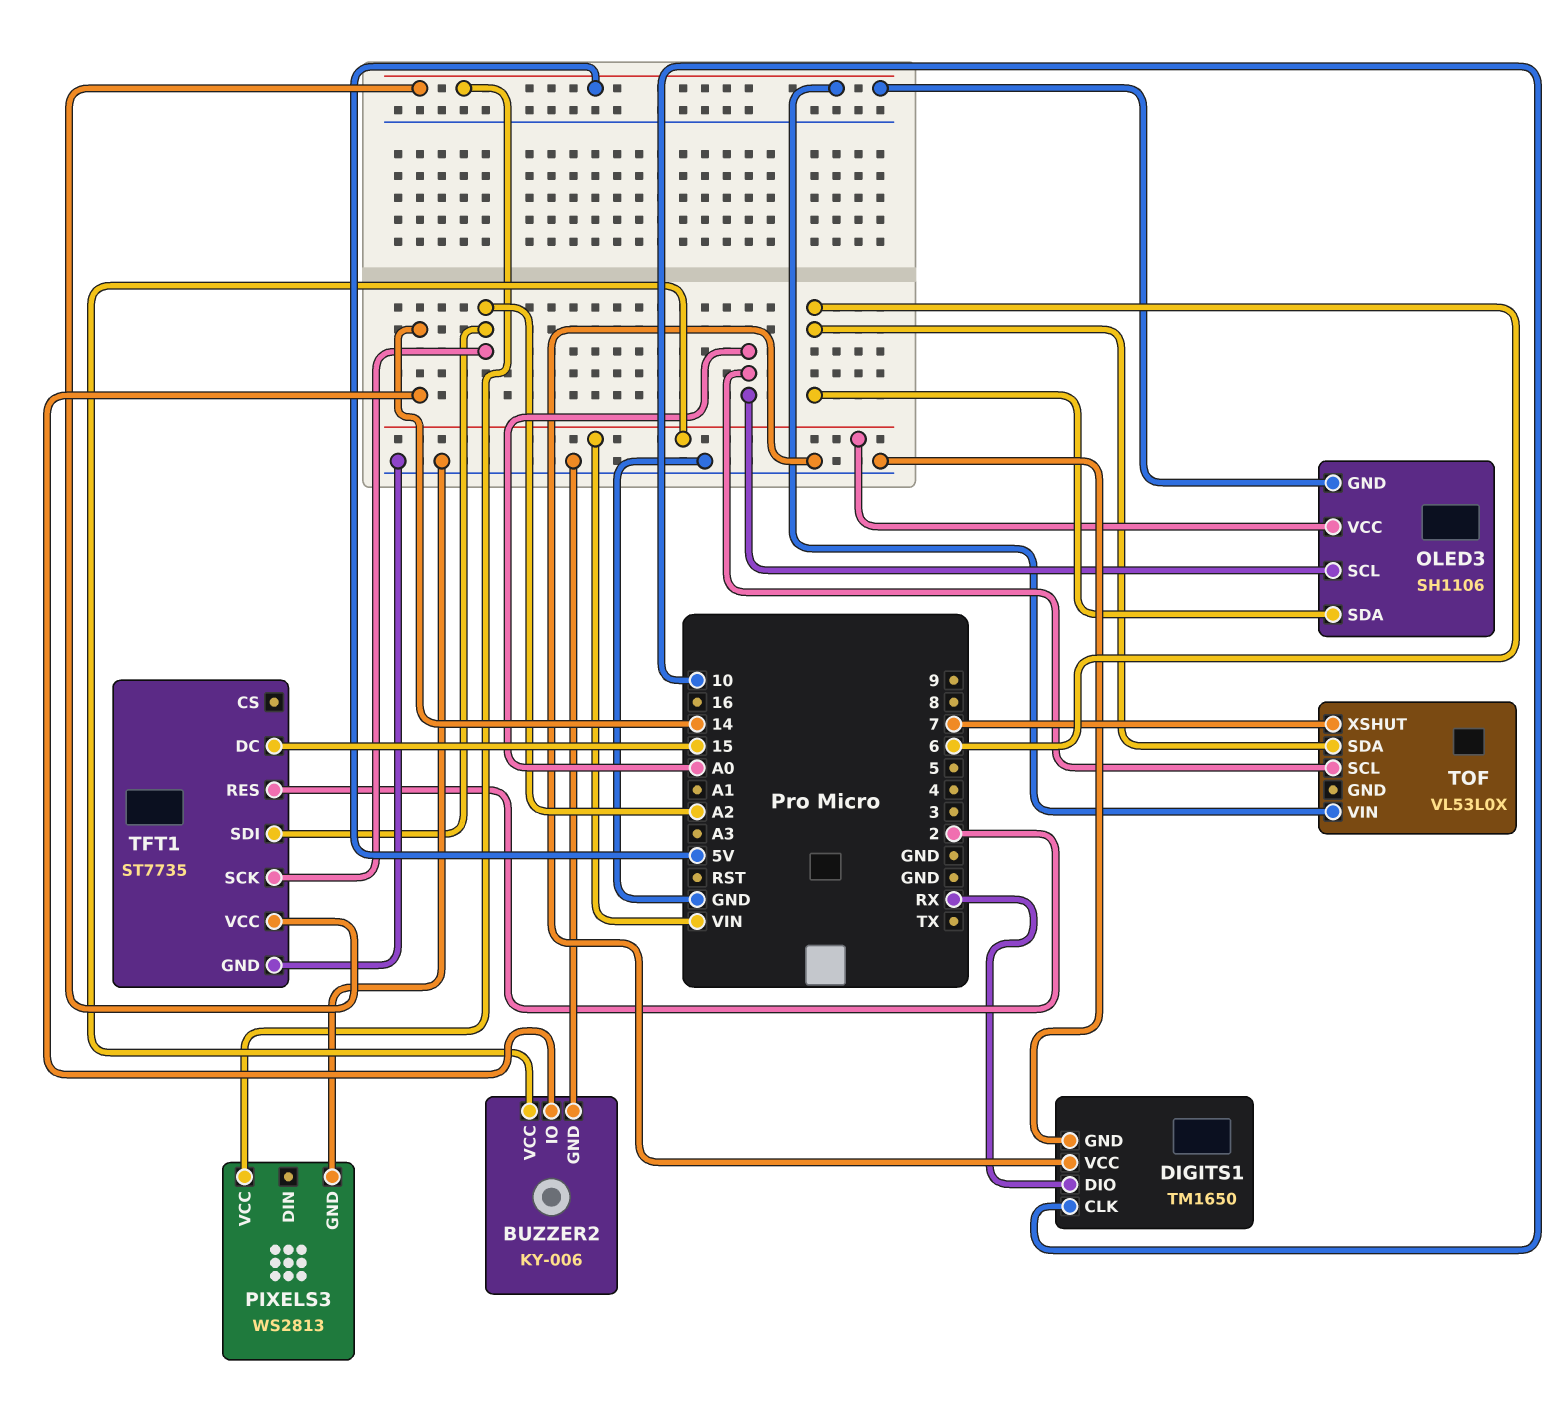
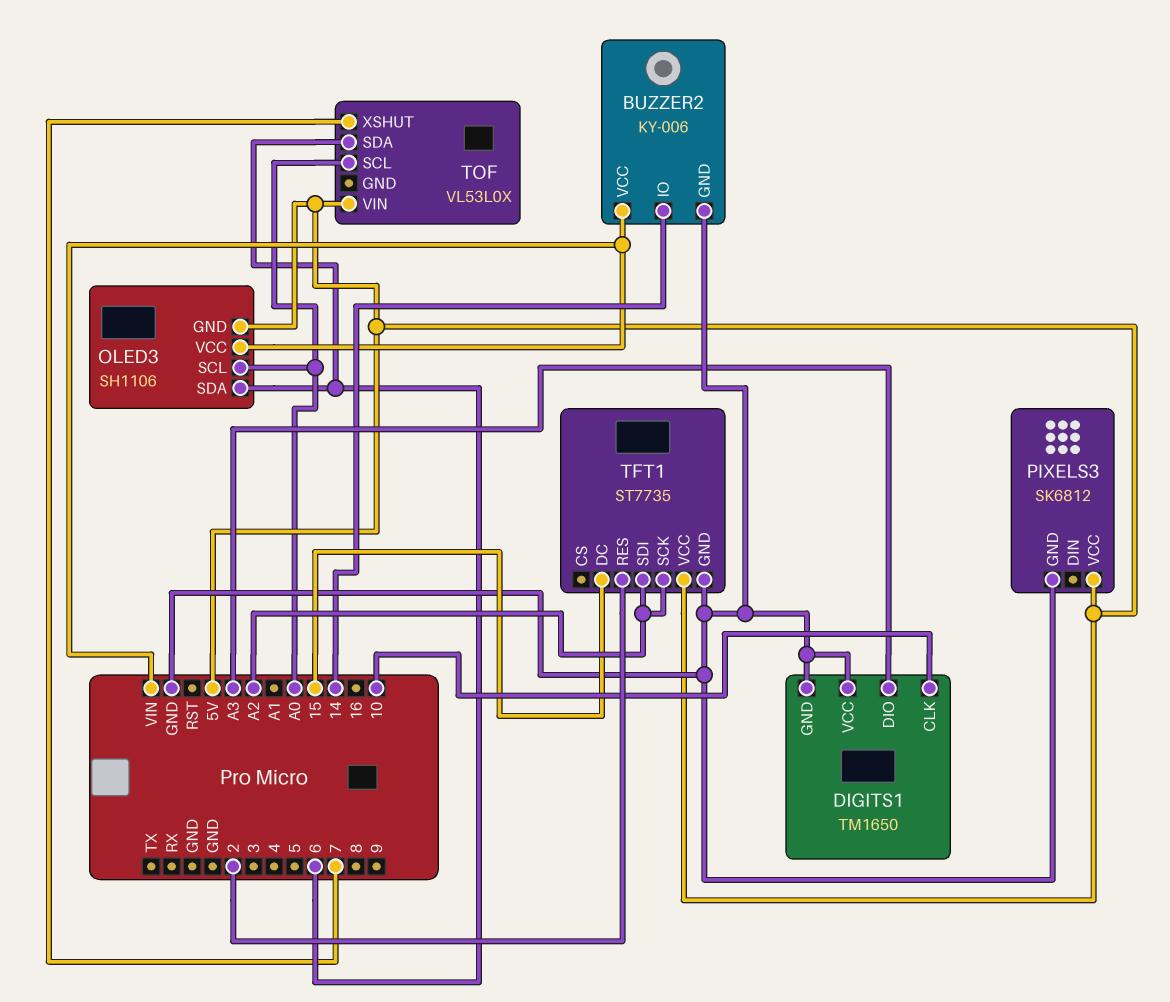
DIGITS1 pin DIO: RX -> A3
PIXELS3: WS2813 -> SK6812

